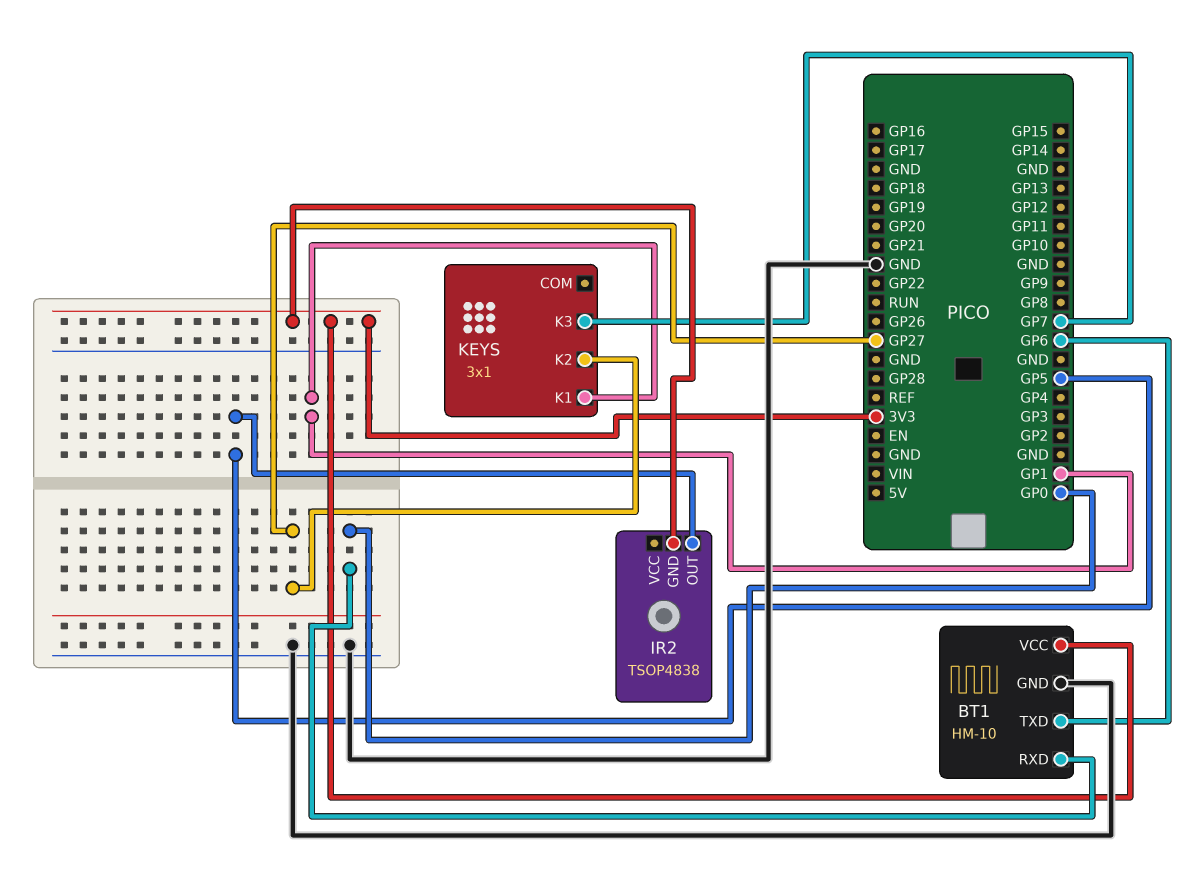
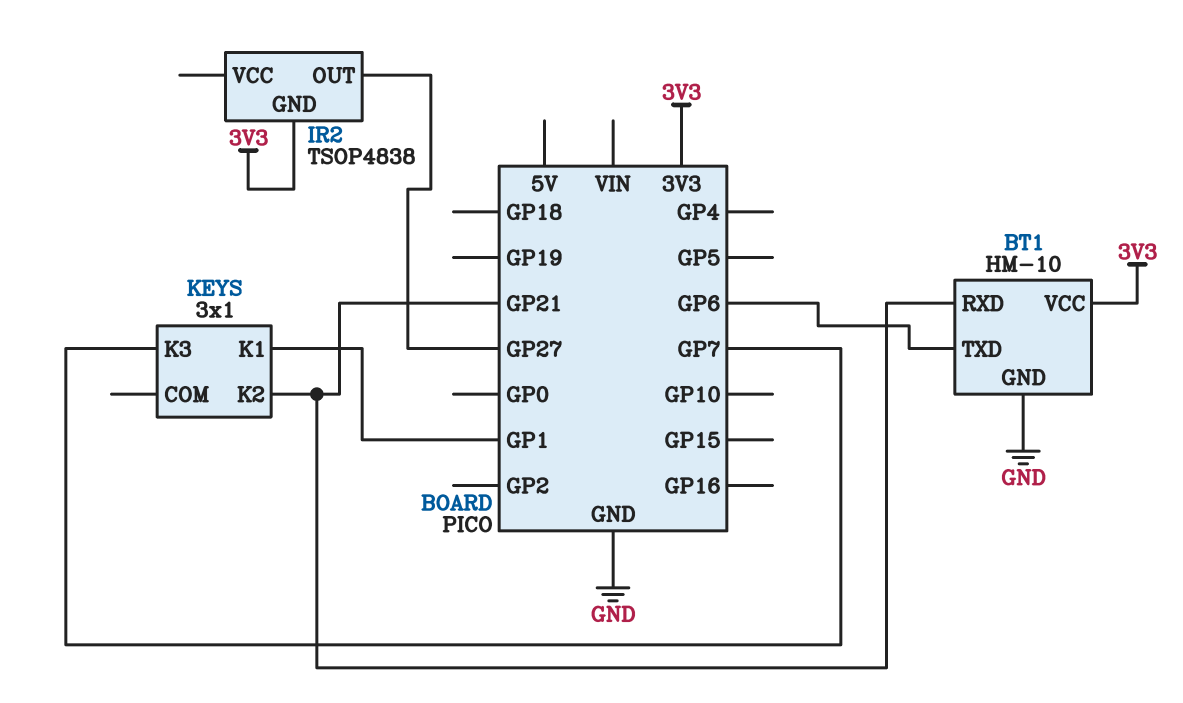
BT1 pin RXD: GP0 -> GP21
IR2 pin OUT: GP5 -> GP27
KEYS pin K2: GP27 -> GP21

